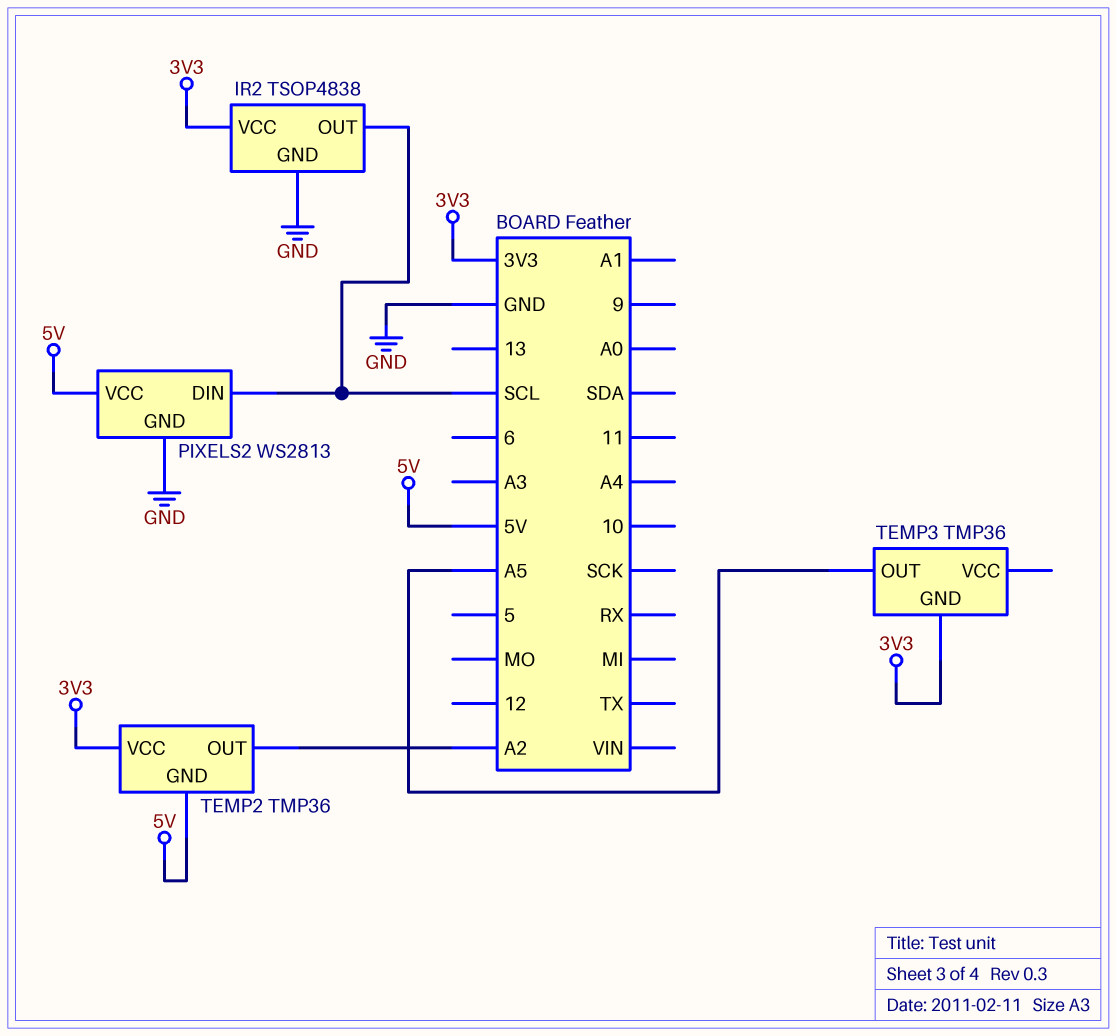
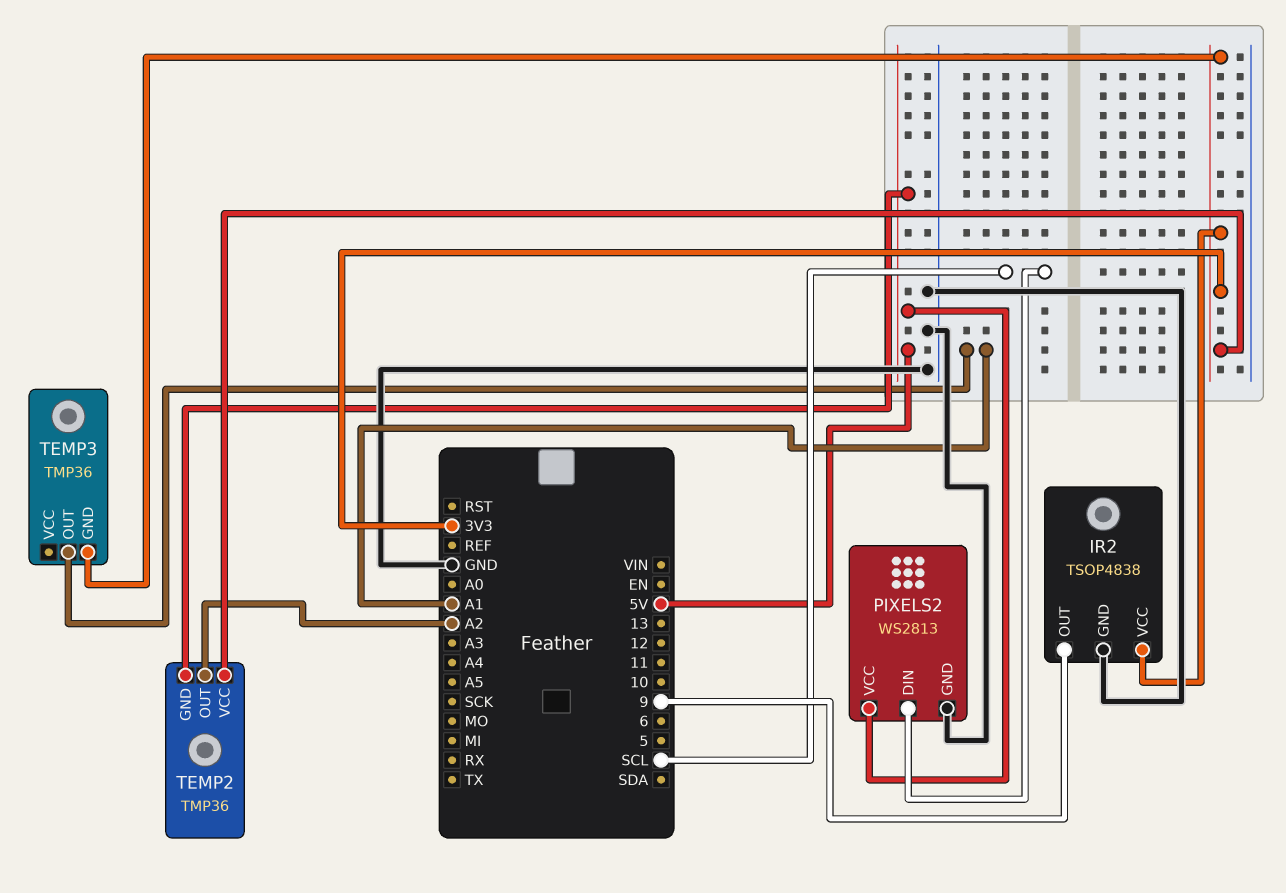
IR2 pin OUT: SCL -> 9
TEMP3 pin OUT: A5 -> A1

